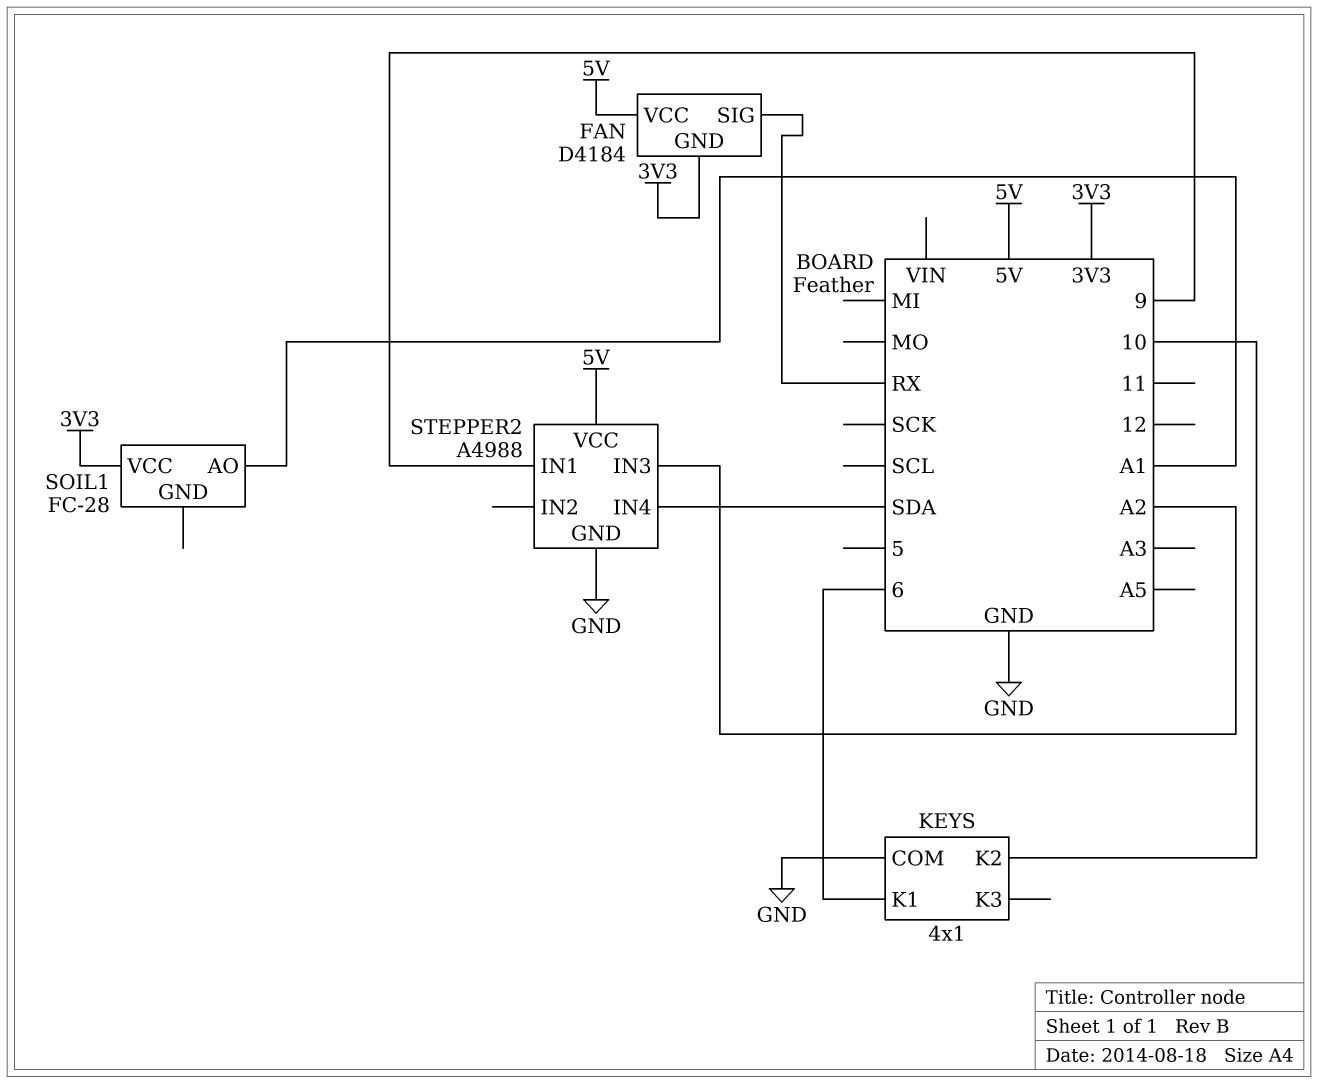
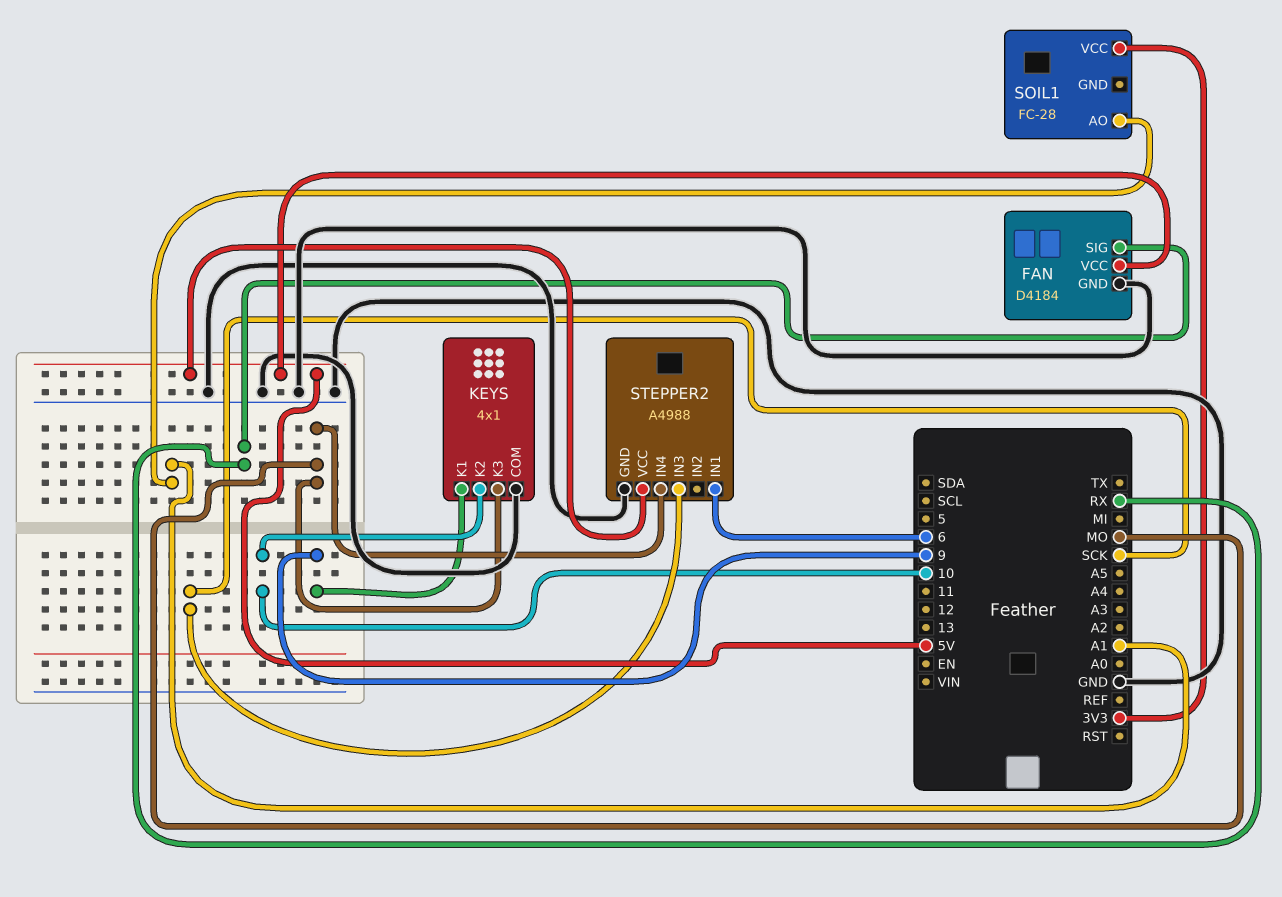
FAN pin GND: 3V3 -> GND
KEYS pin K1: 6 -> 9
KEYS pin K3: none -> MO
STEPPER2 pin IN1: 9 -> 6
STEPPER2 pin IN3: A2 -> SCK
STEPPER2 pin IN4: SDA -> MO

